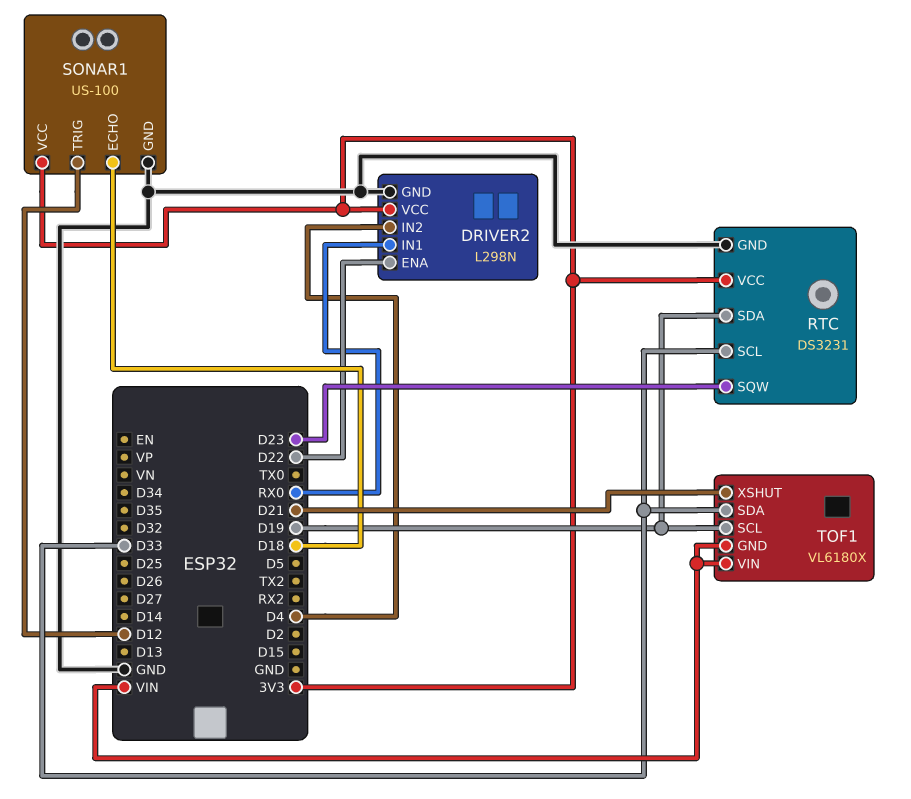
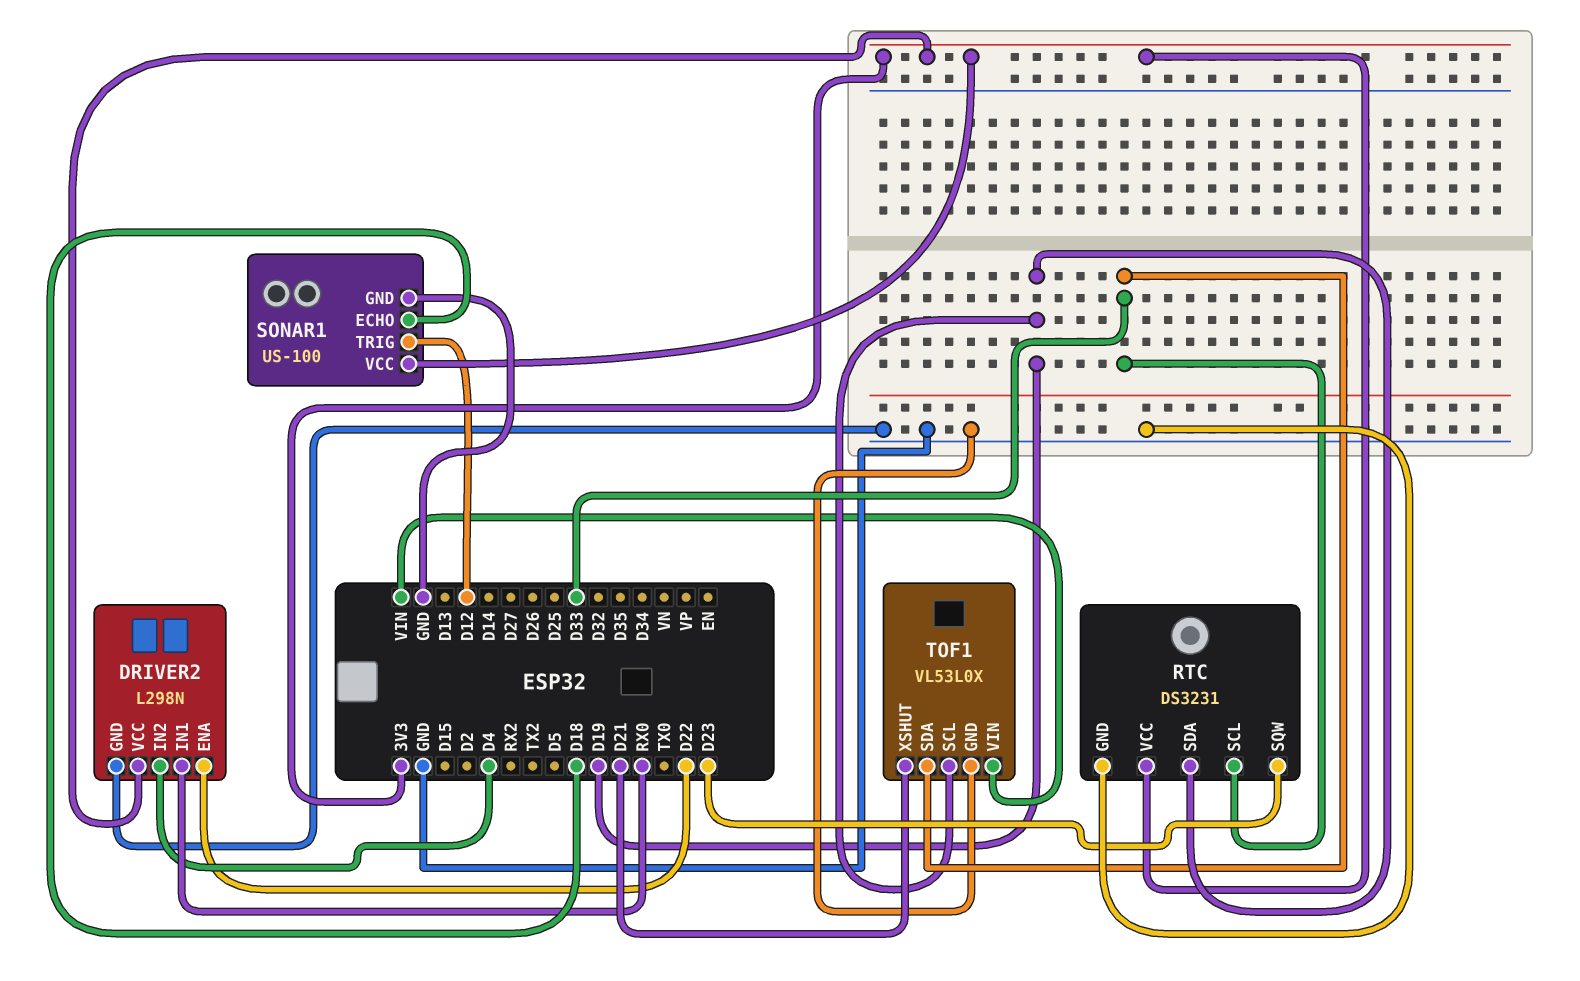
TOF1: VL6180X -> VL53L0X
TOF1 pin GND: VIN -> GND

